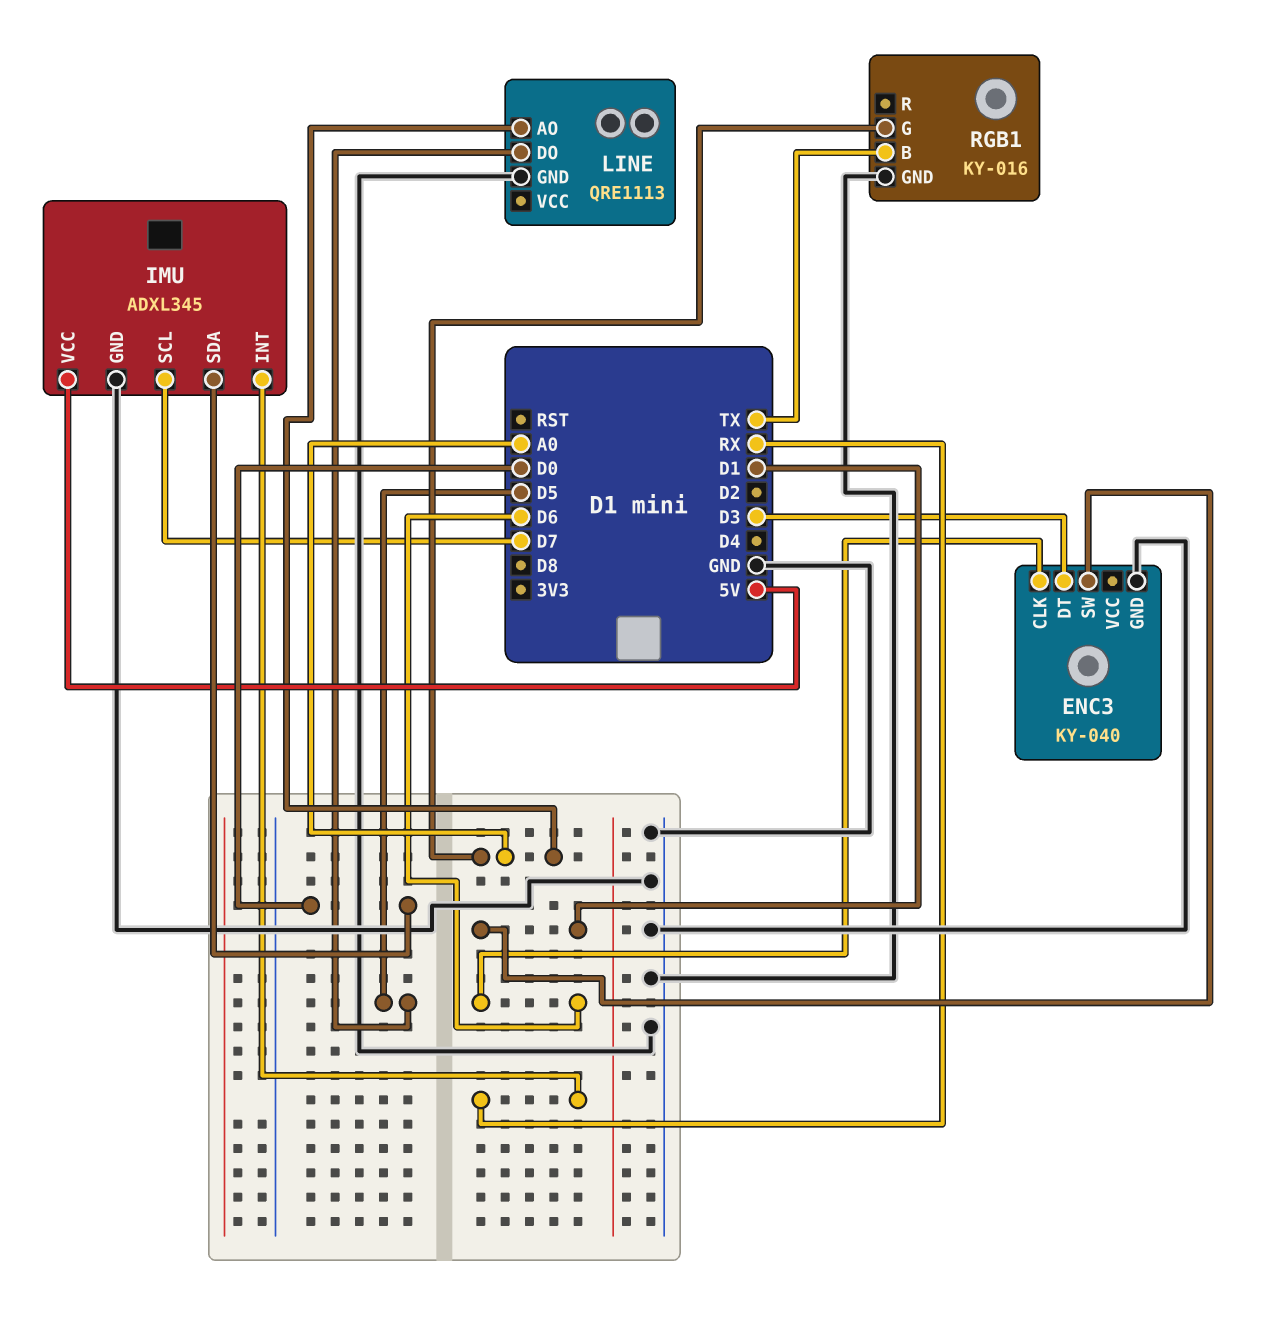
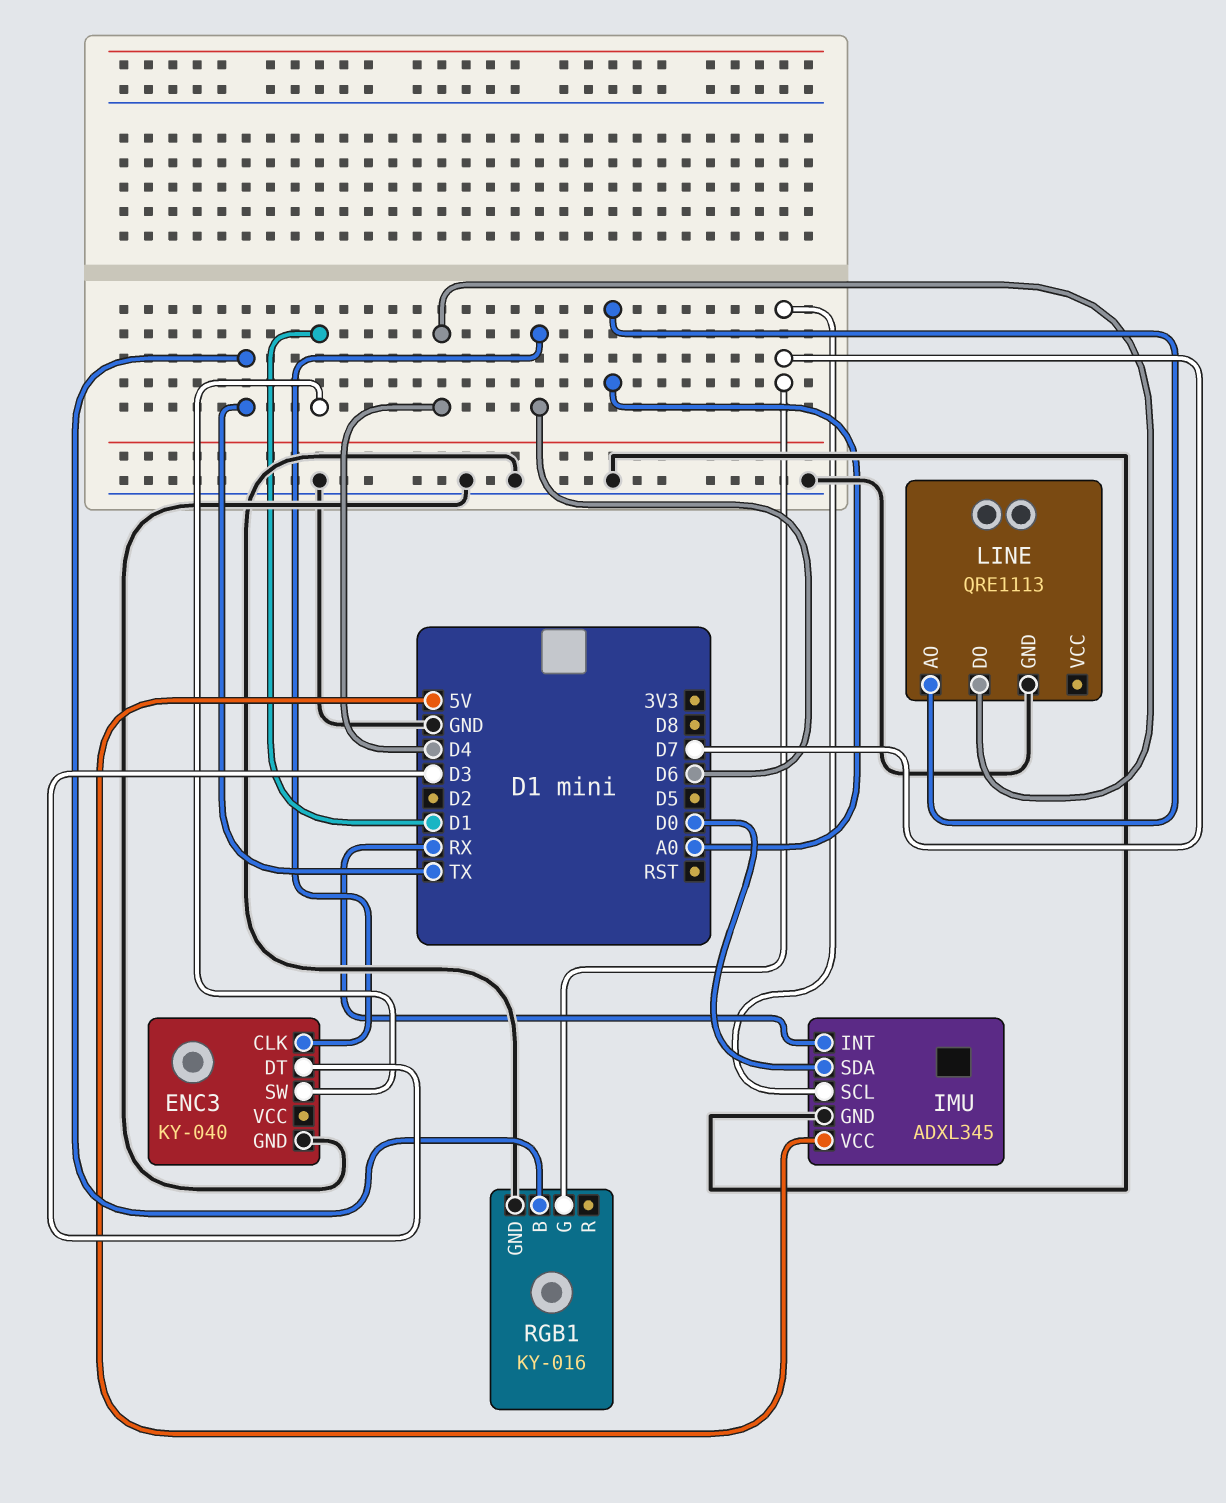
LINE pin DO: D5 -> D4
RGB1 pin G: A0 -> D7

